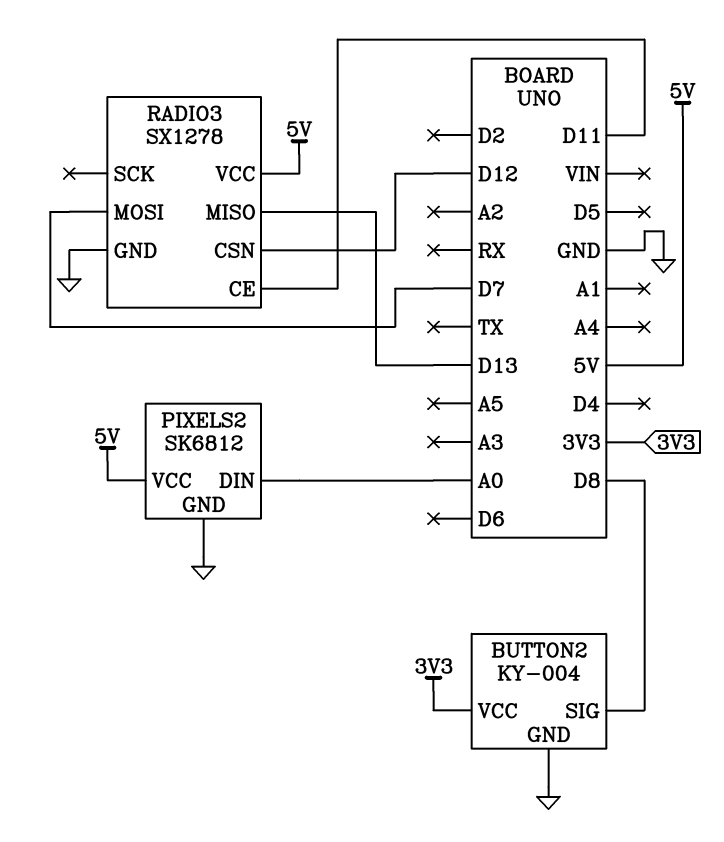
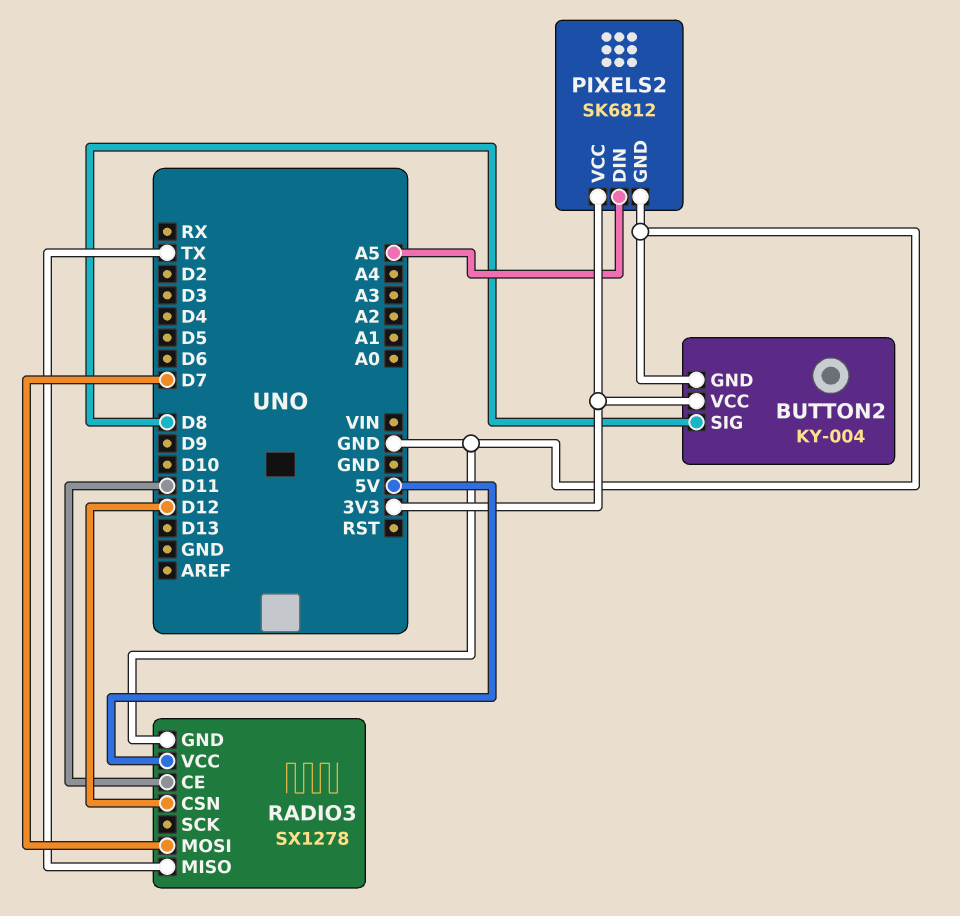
PIXELS2 pin DIN: A0 -> A5
PIXELS2 pin VCC: 5V -> 3V3
RADIO3 pin MISO: D13 -> TX

